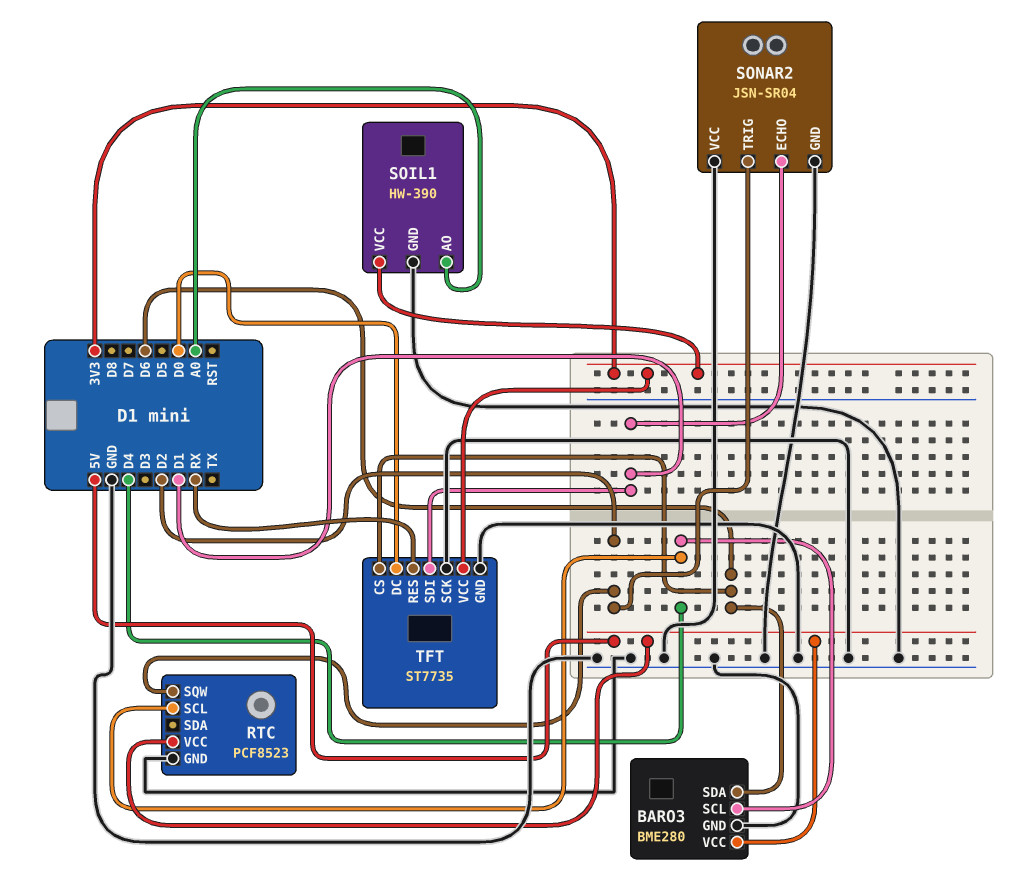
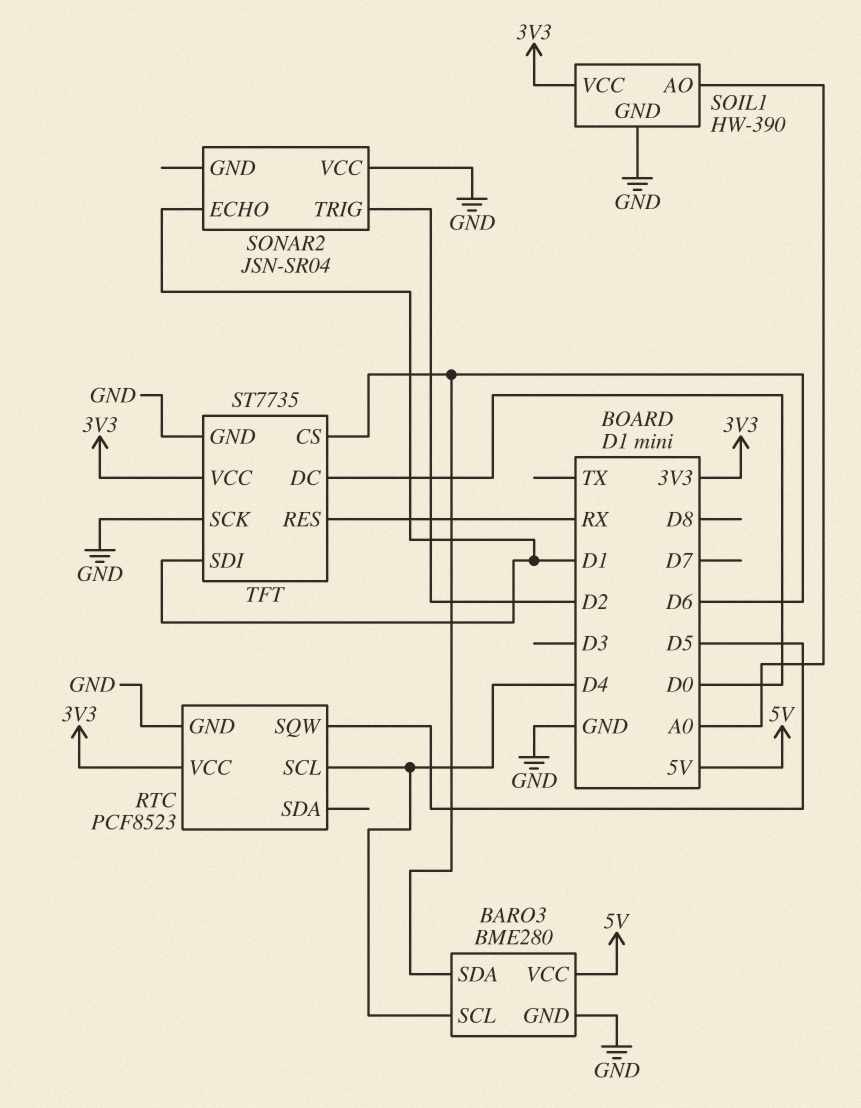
RTC pin SQW: D2 -> D5
RTC pin VCC: 5V -> 3V3
SONAR2 pin GND: GND -> none

